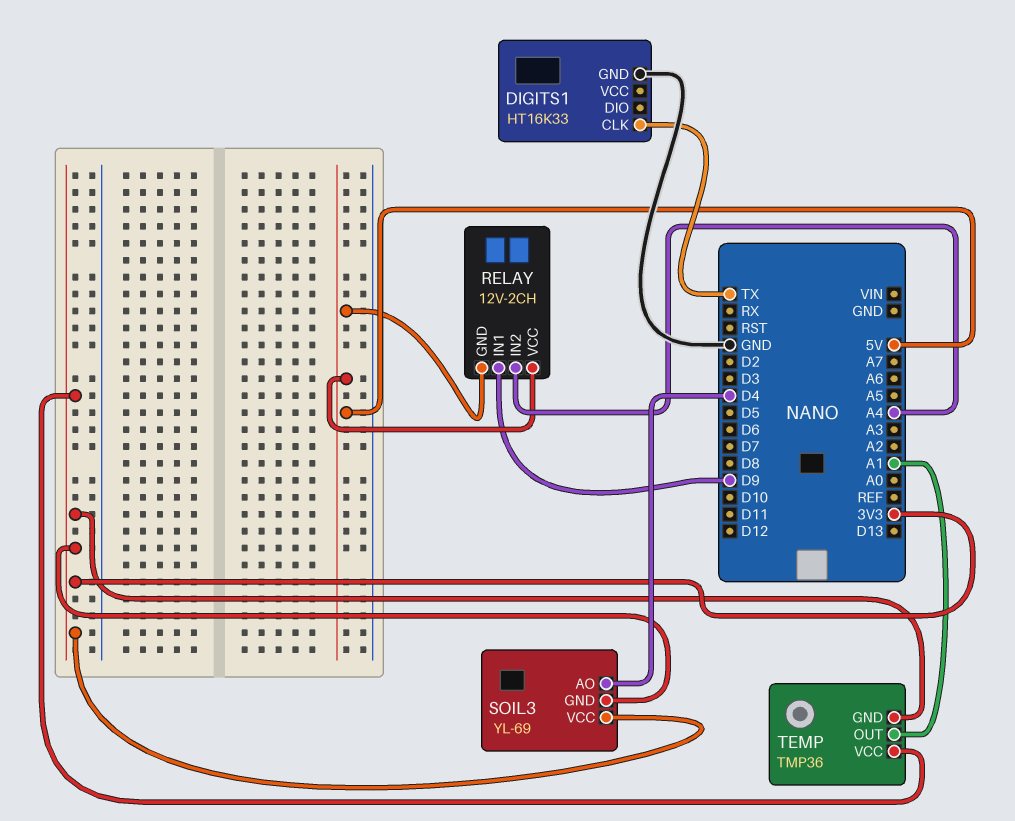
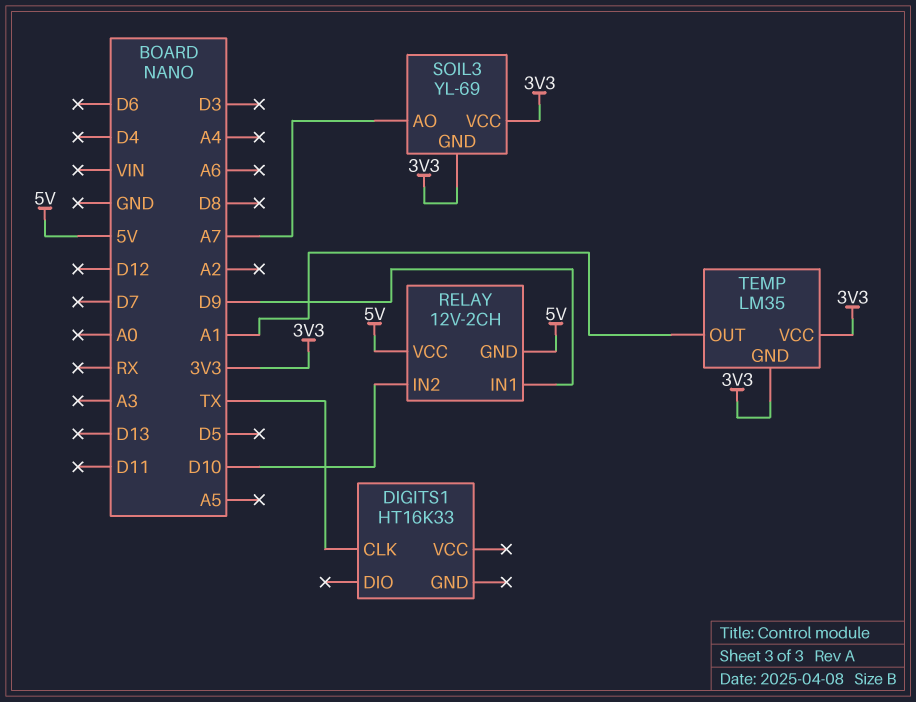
DIGITS1 pin GND: GND -> none
RELAY pin IN2: A4 -> D10
SOIL3 pin AO: D4 -> A7
TEMP: TMP36 -> LM35

